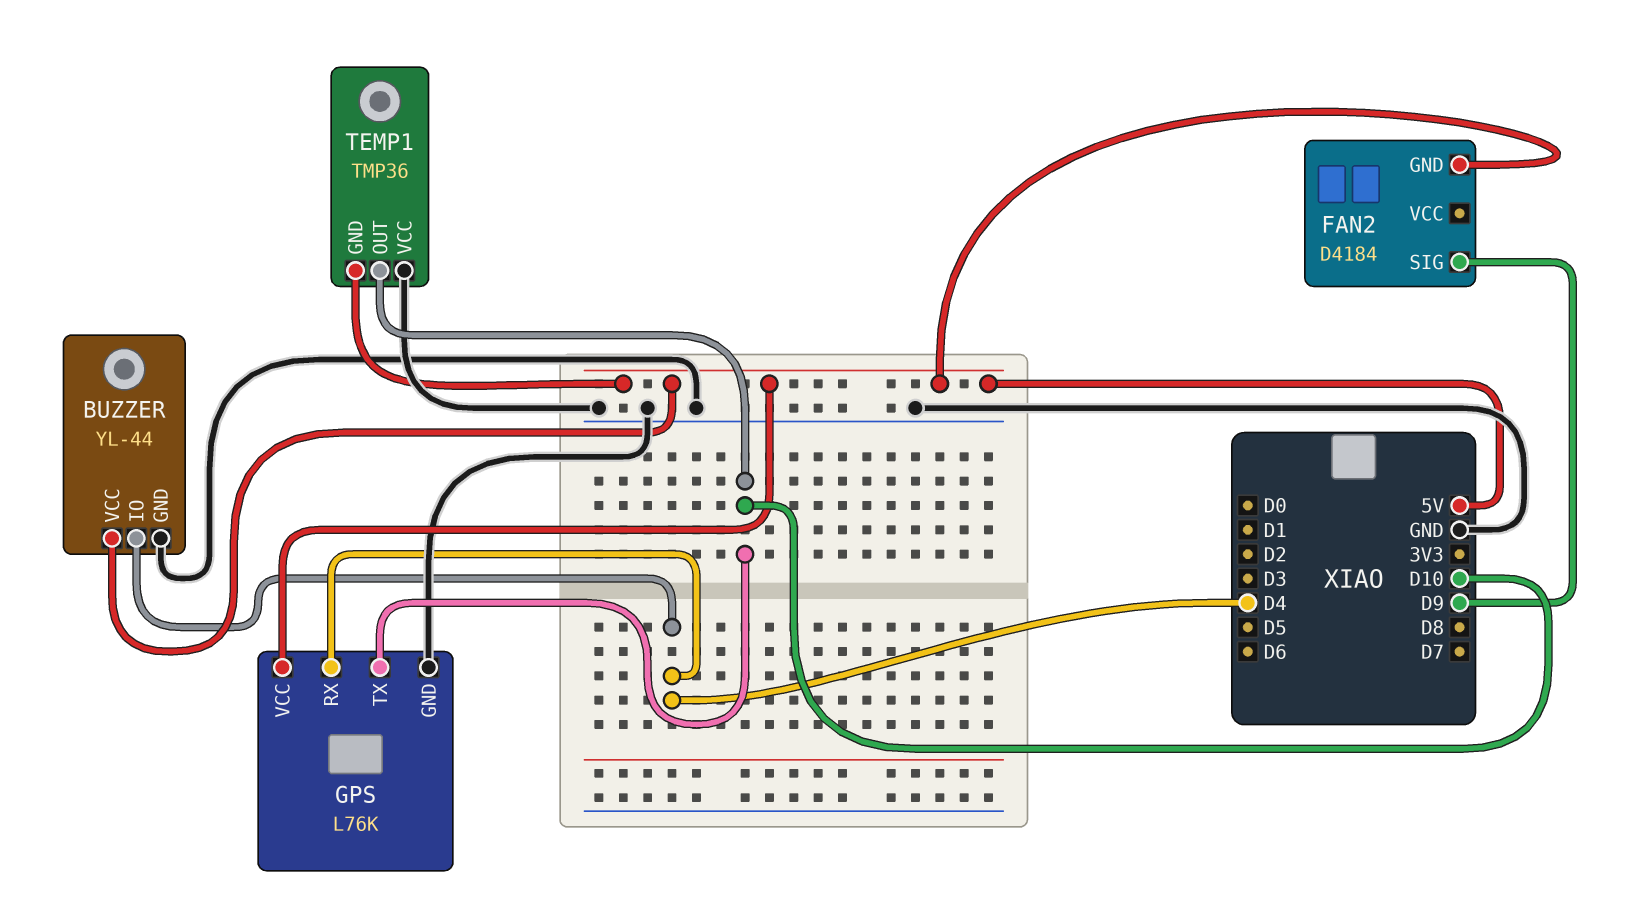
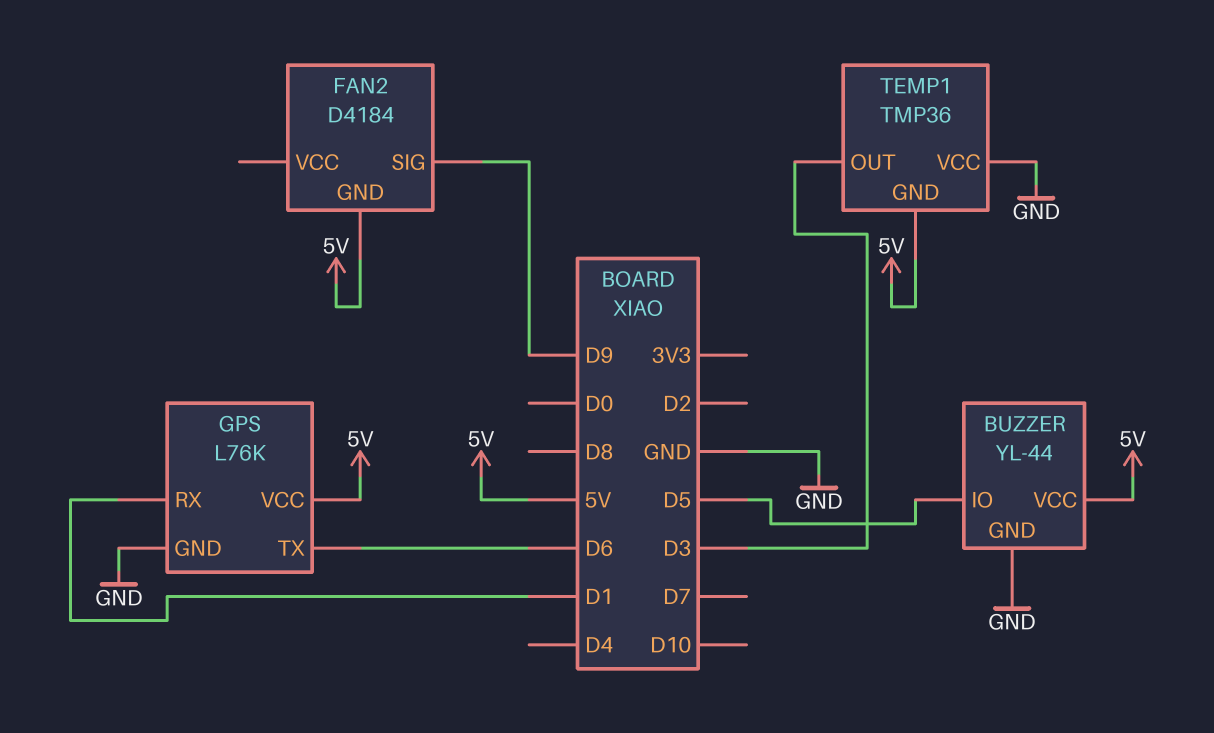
BUZZER pin IO: D4 -> D5
GPS pin RX: D4 -> D1
GPS pin TX: D10 -> D6
TEMP1 pin OUT: D10 -> D3

